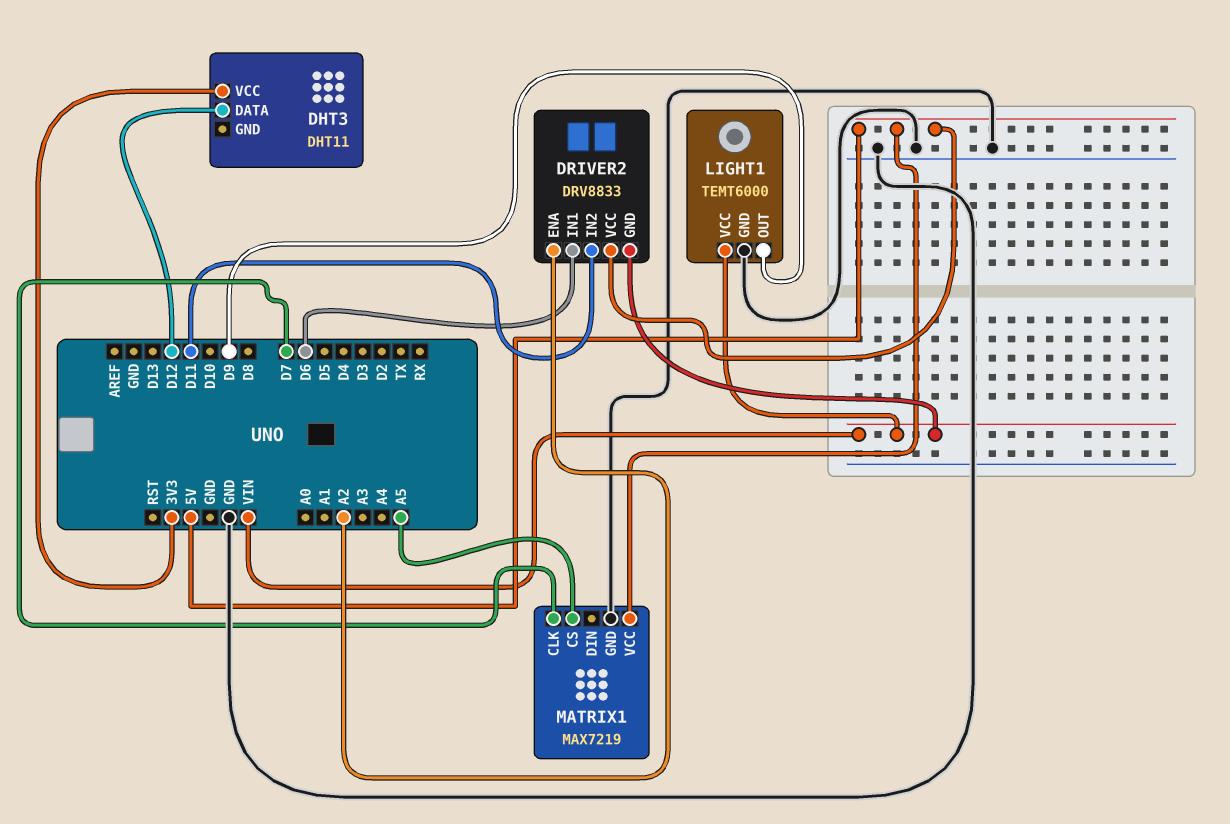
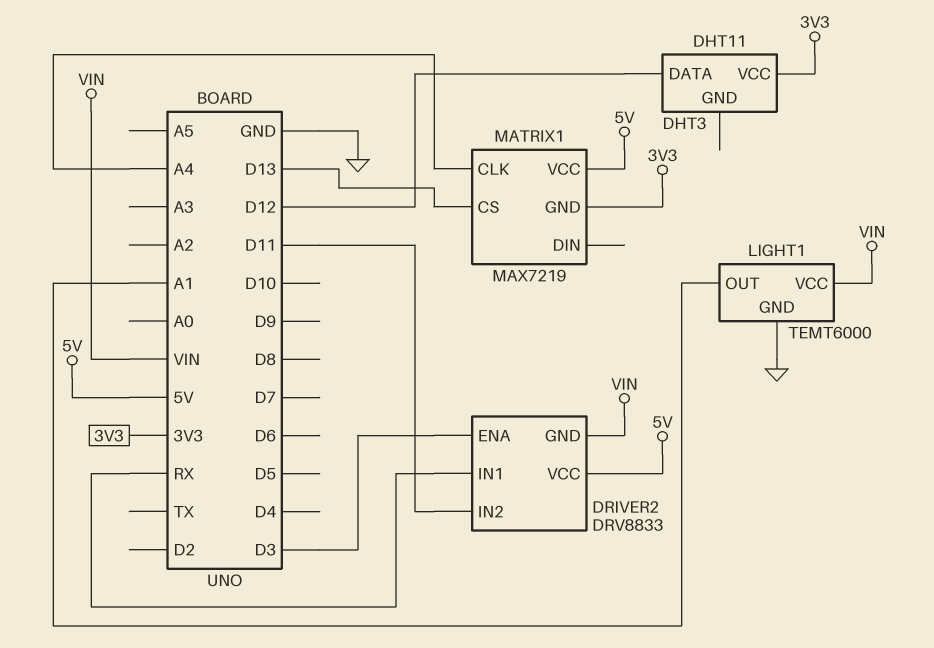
DRIVER2 pin ENA: A2 -> D3
DRIVER2 pin IN1: D6 -> RX
LIGHT1 pin OUT: D9 -> A1
MATRIX1 pin CLK: D7 -> A4
MATRIX1 pin CS: A5 -> D13
MATRIX1 pin GND: GND -> 3V3

